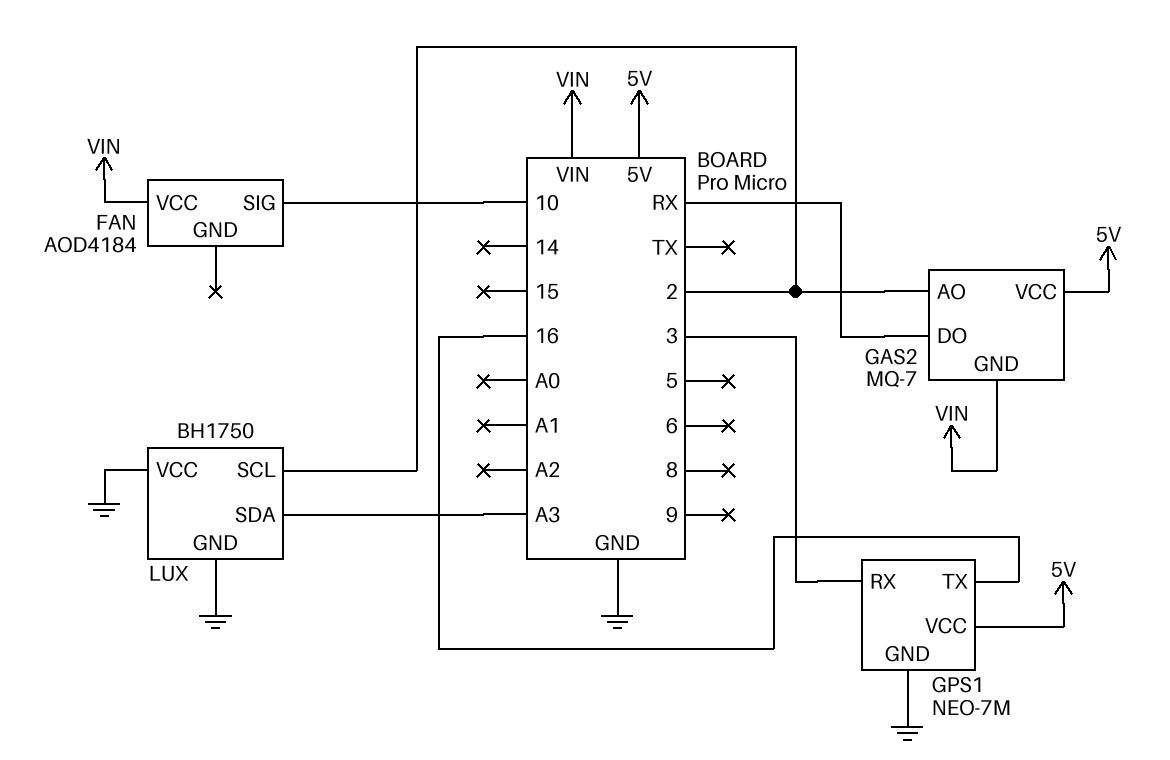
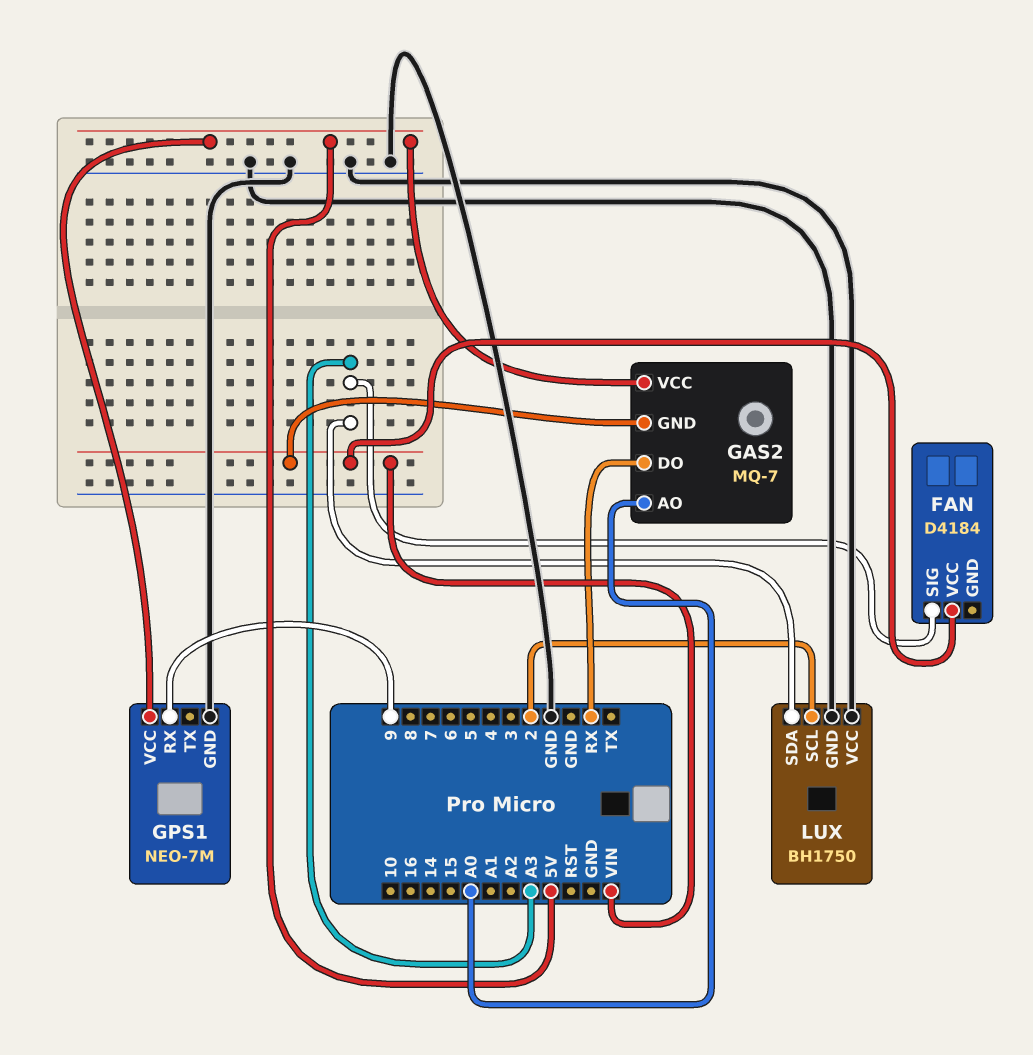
FAN: AOD4184 -> D4184
FAN pin SIG: 10 -> A3
GAS2 pin AO: 2 -> A0
GPS1 pin RX: 3 -> 9
GPS1 pin TX: 16 -> none

